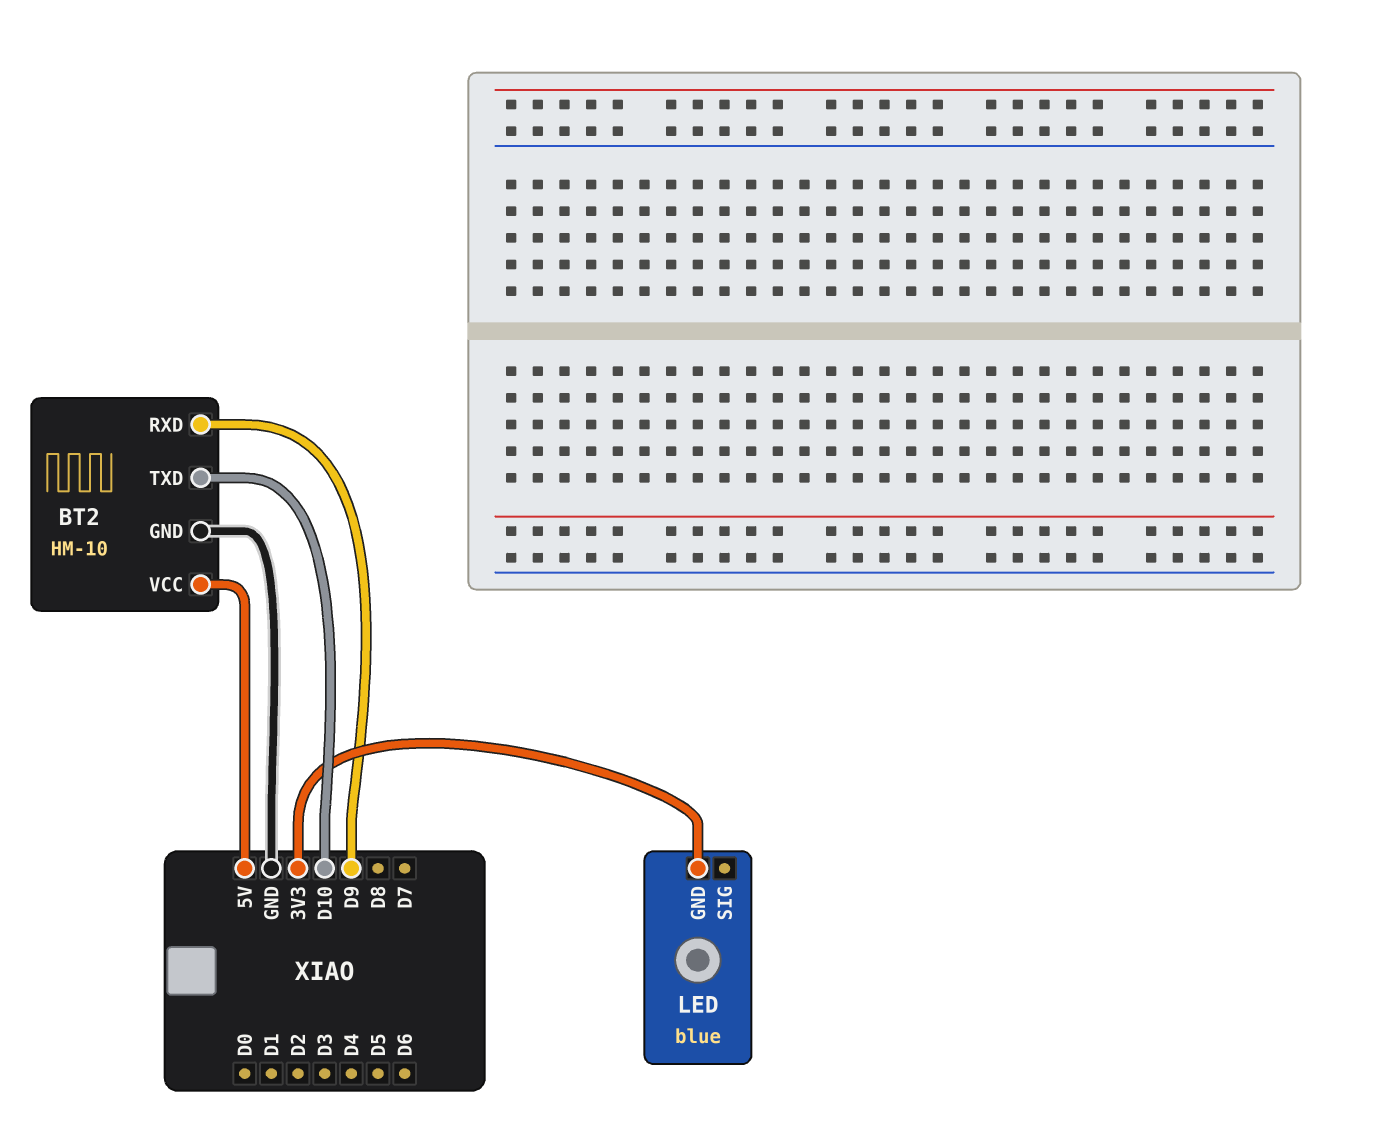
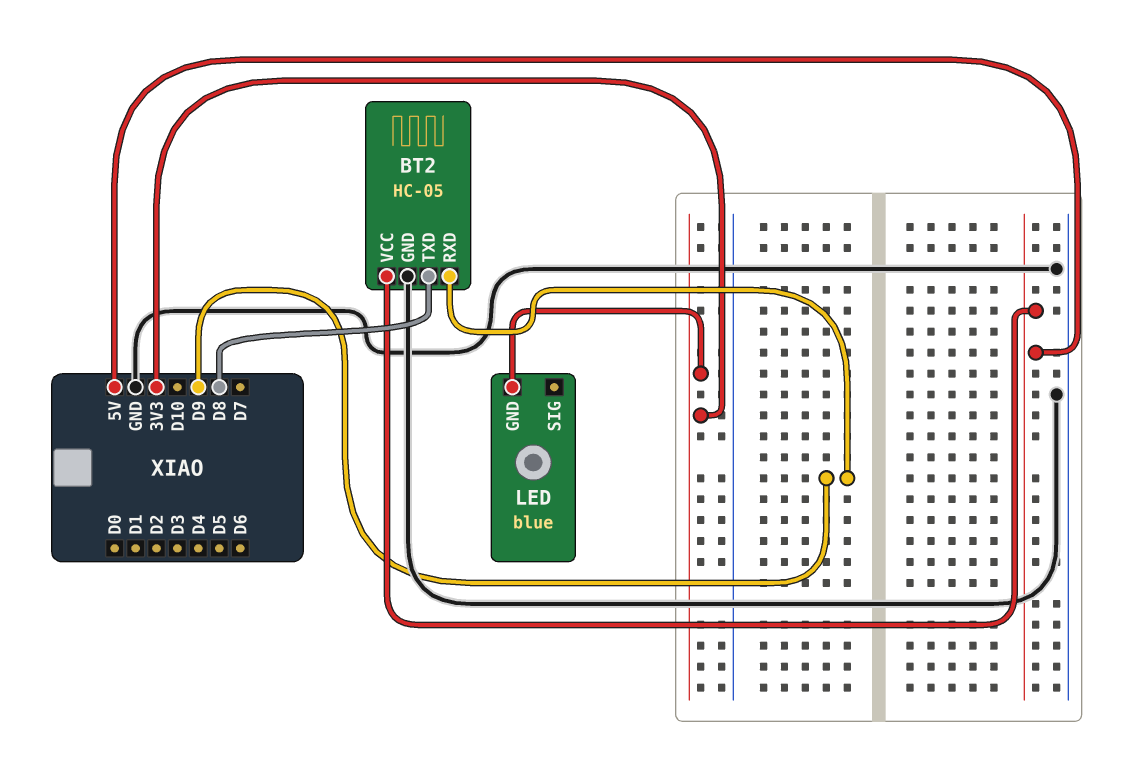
BT2: HM-10 -> HC-05
BT2 pin TXD: D10 -> D8

